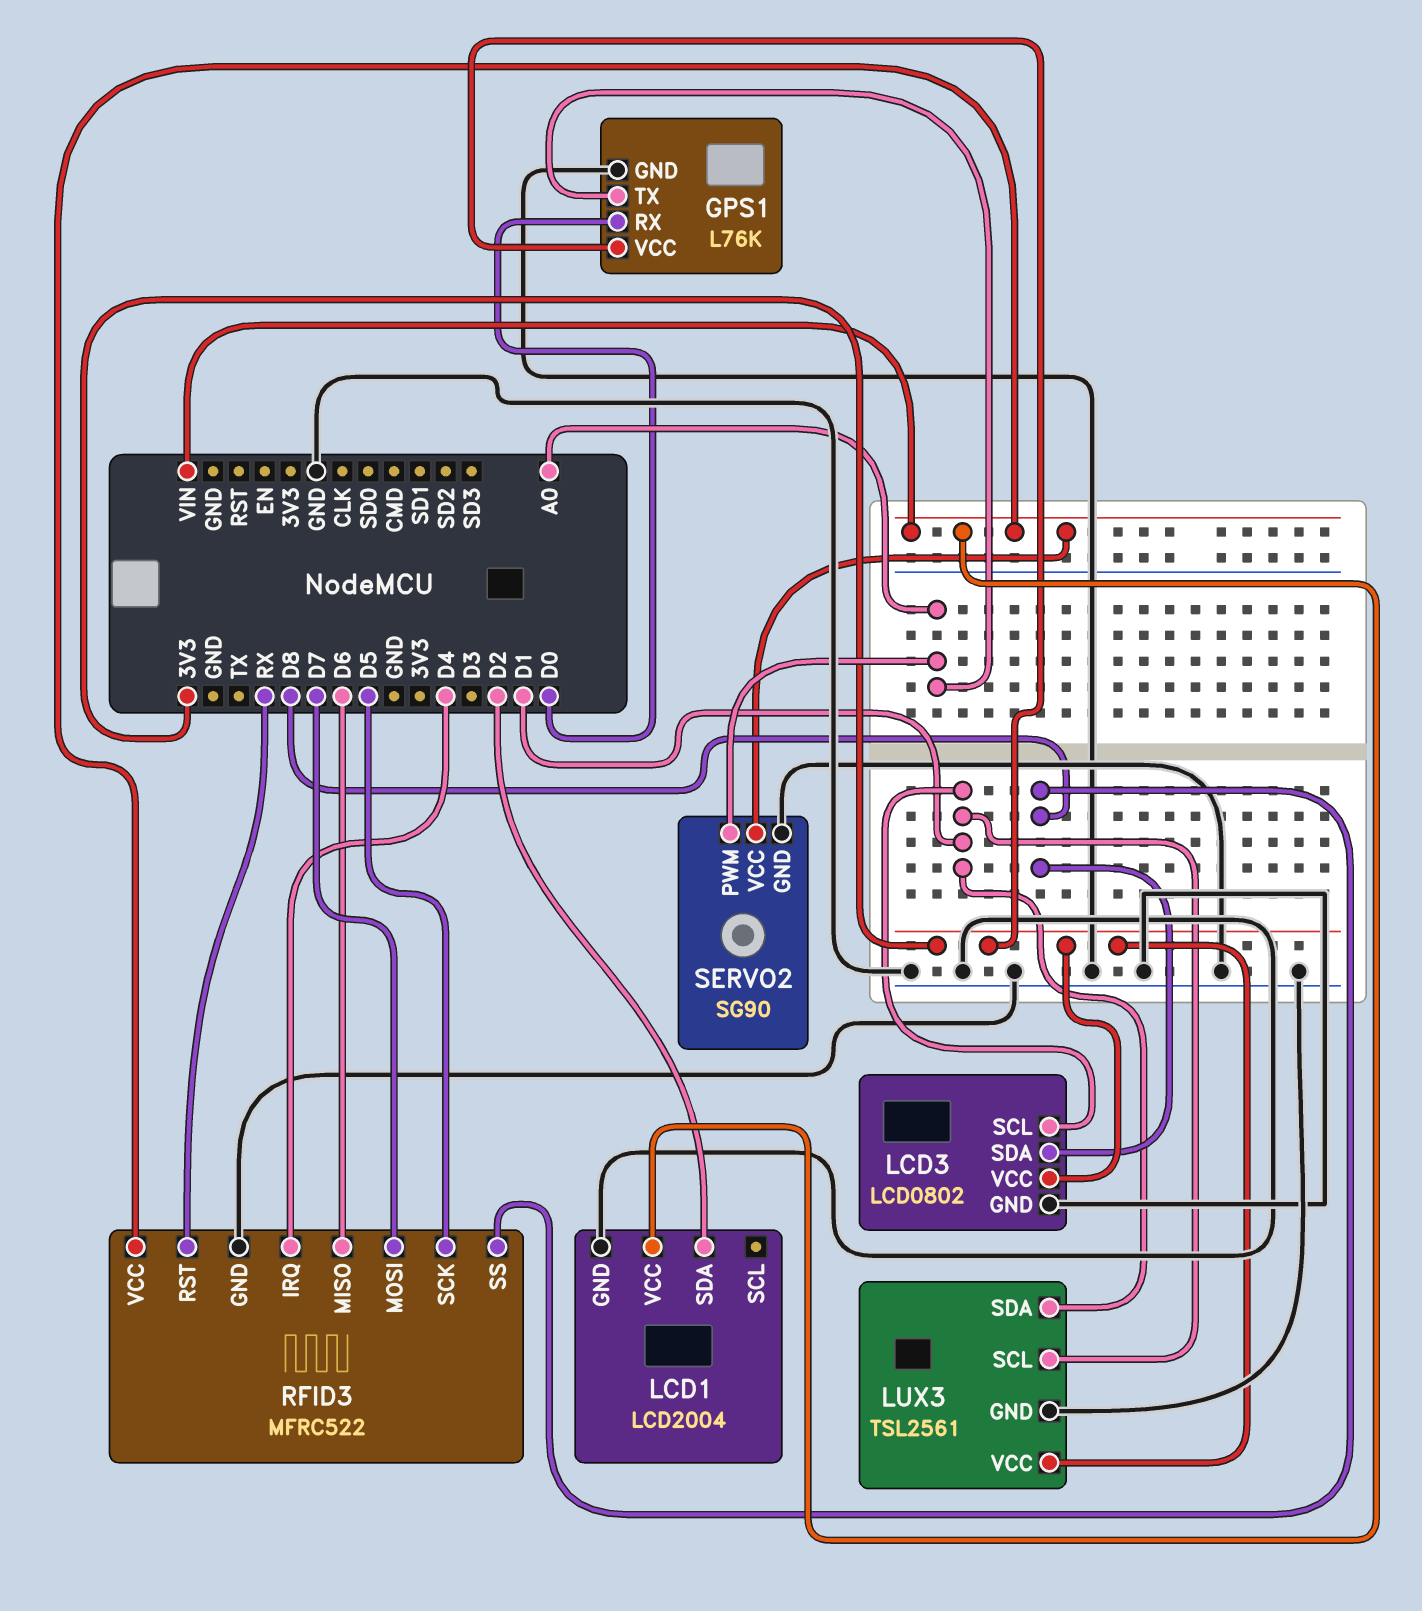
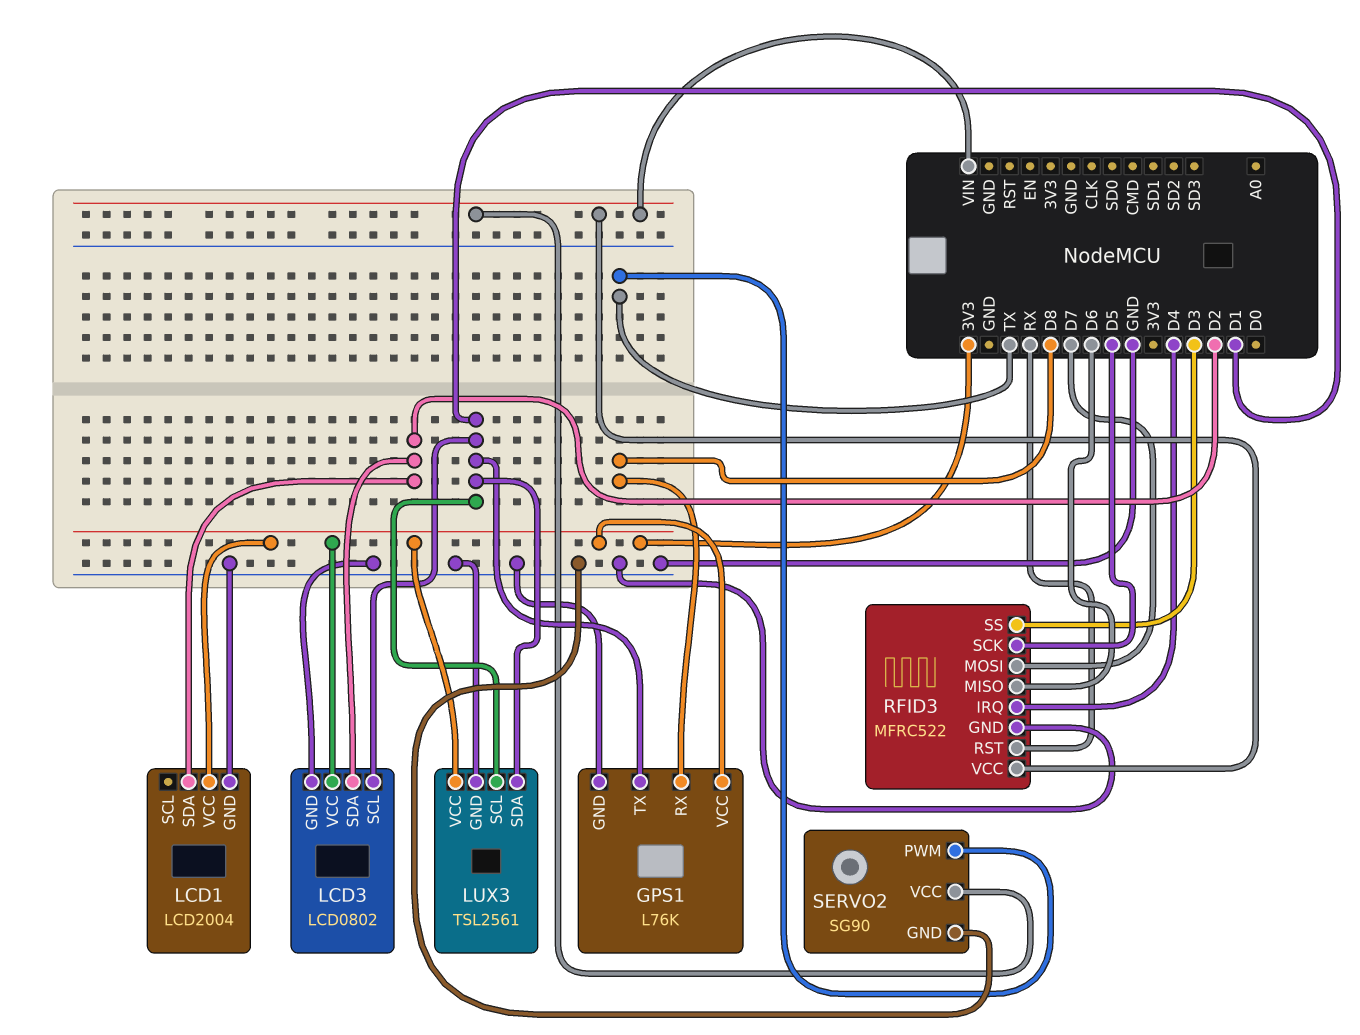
GPS1 pin RX: D0 -> D8
GPS1 pin TX: A0 -> D1
LCD1 pin VCC: VIN -> 3V3
LCD3 pin SDA: D8 -> D2
RFID3 pin SS: D8 -> D3
SERVO2 pin PWM: A0 -> TX

